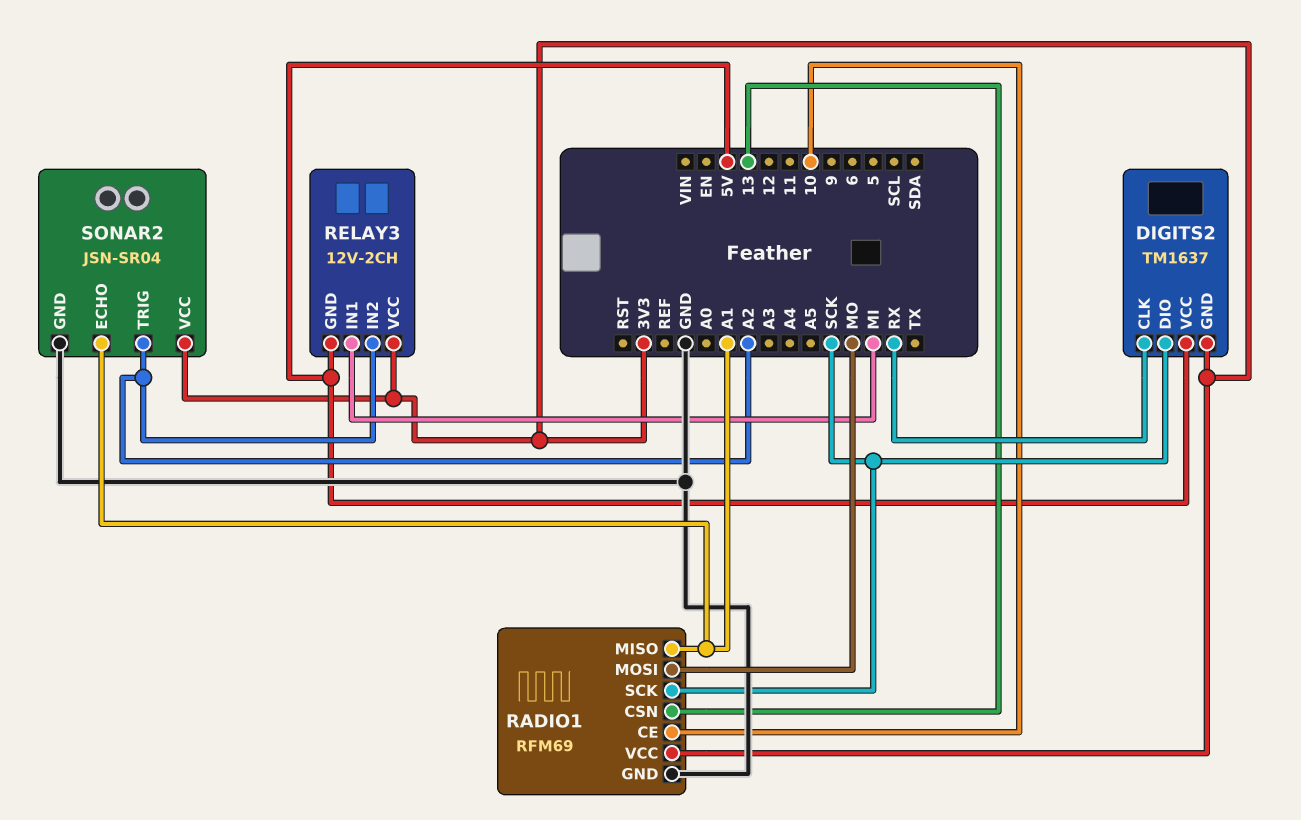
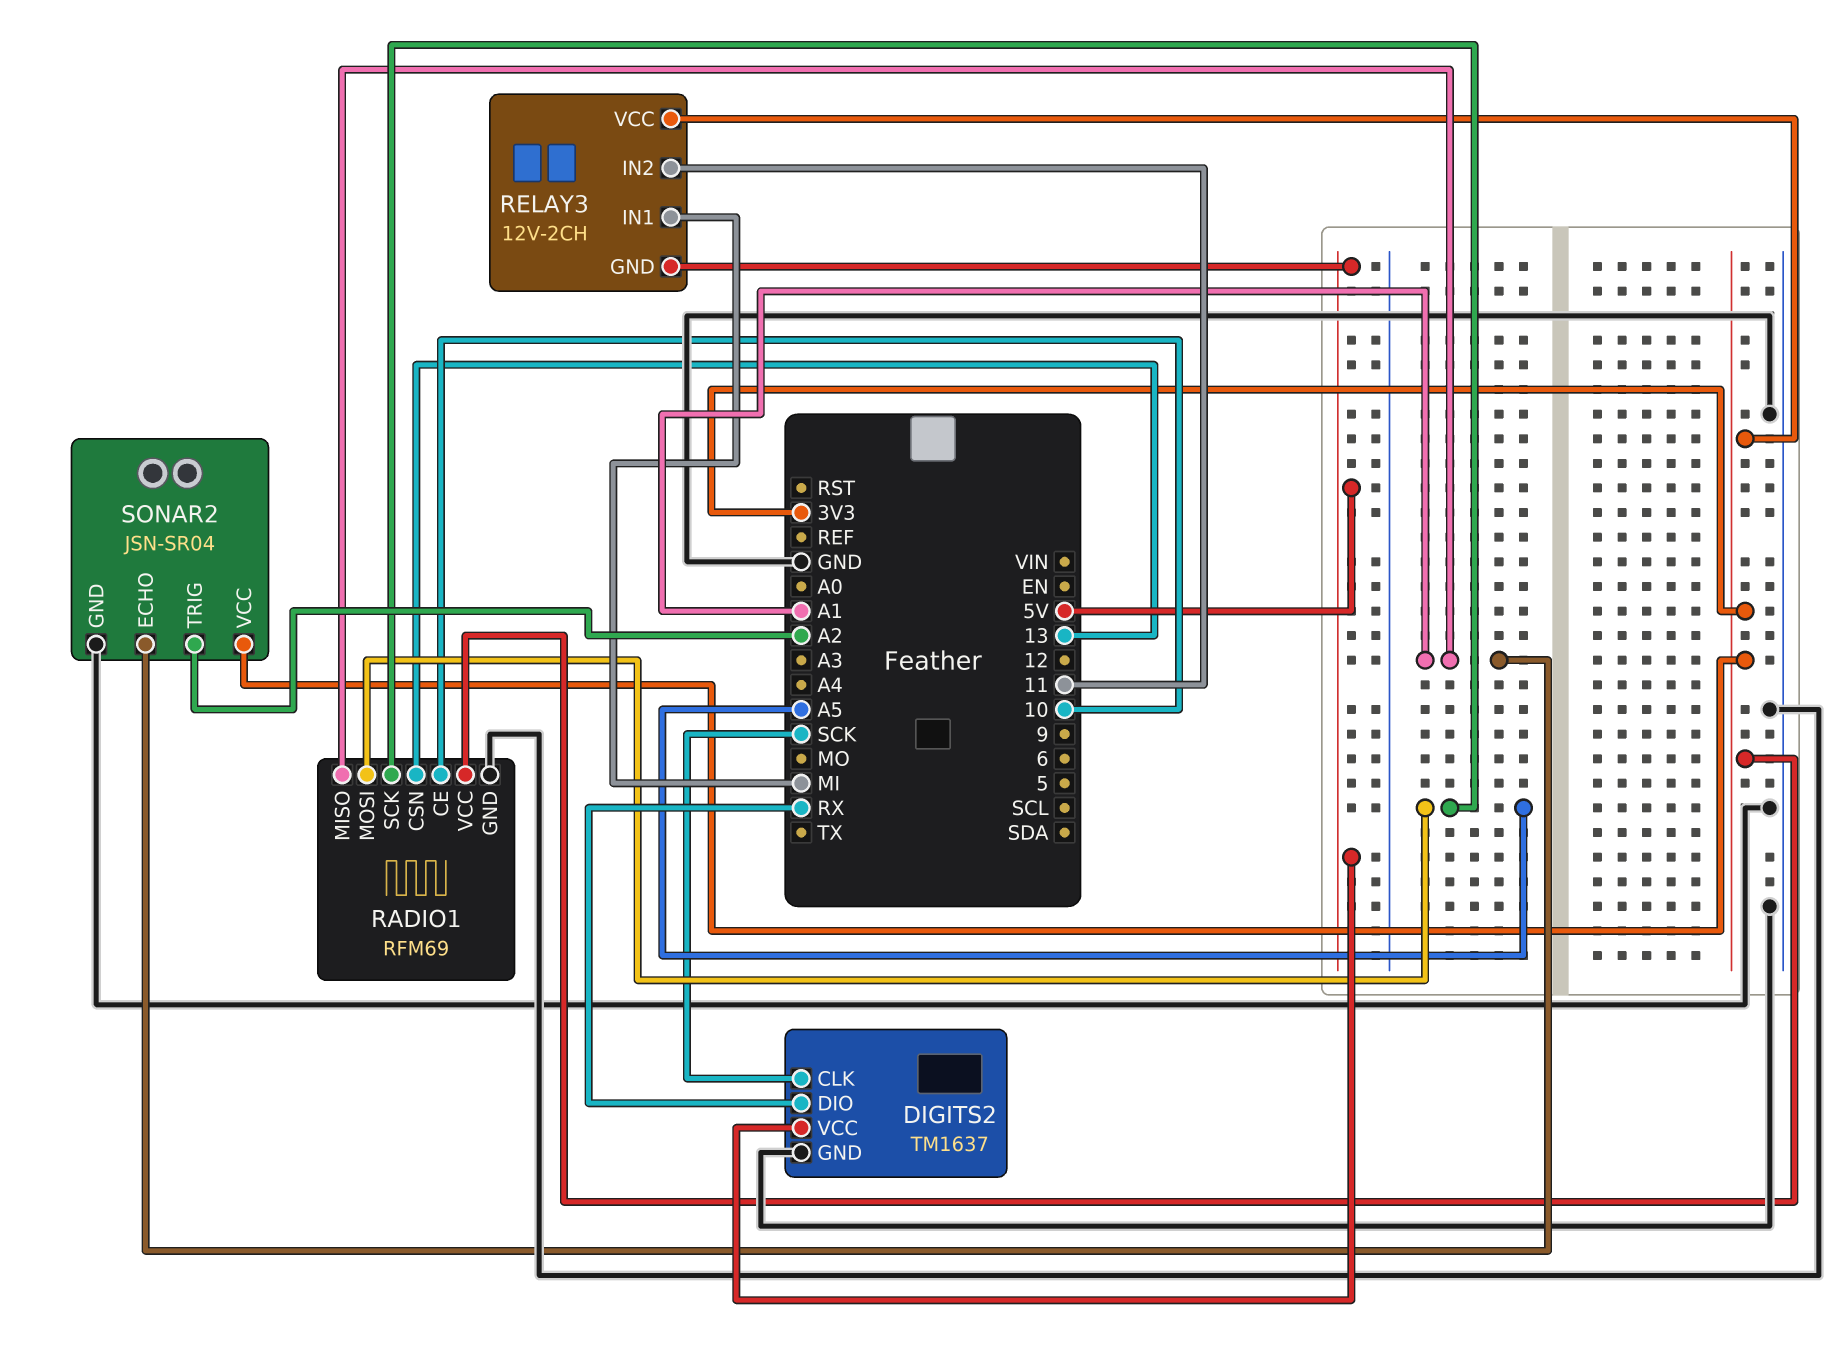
DIGITS2 pin CLK: RX -> SCK
DIGITS2 pin DIO: SCK -> RX
DIGITS2 pin GND: 3V3 -> GND
RADIO1 pin MOSI: MO -> A5
RADIO1 pin SCK: SCK -> A5
RELAY3 pin IN2: A2 -> 11

